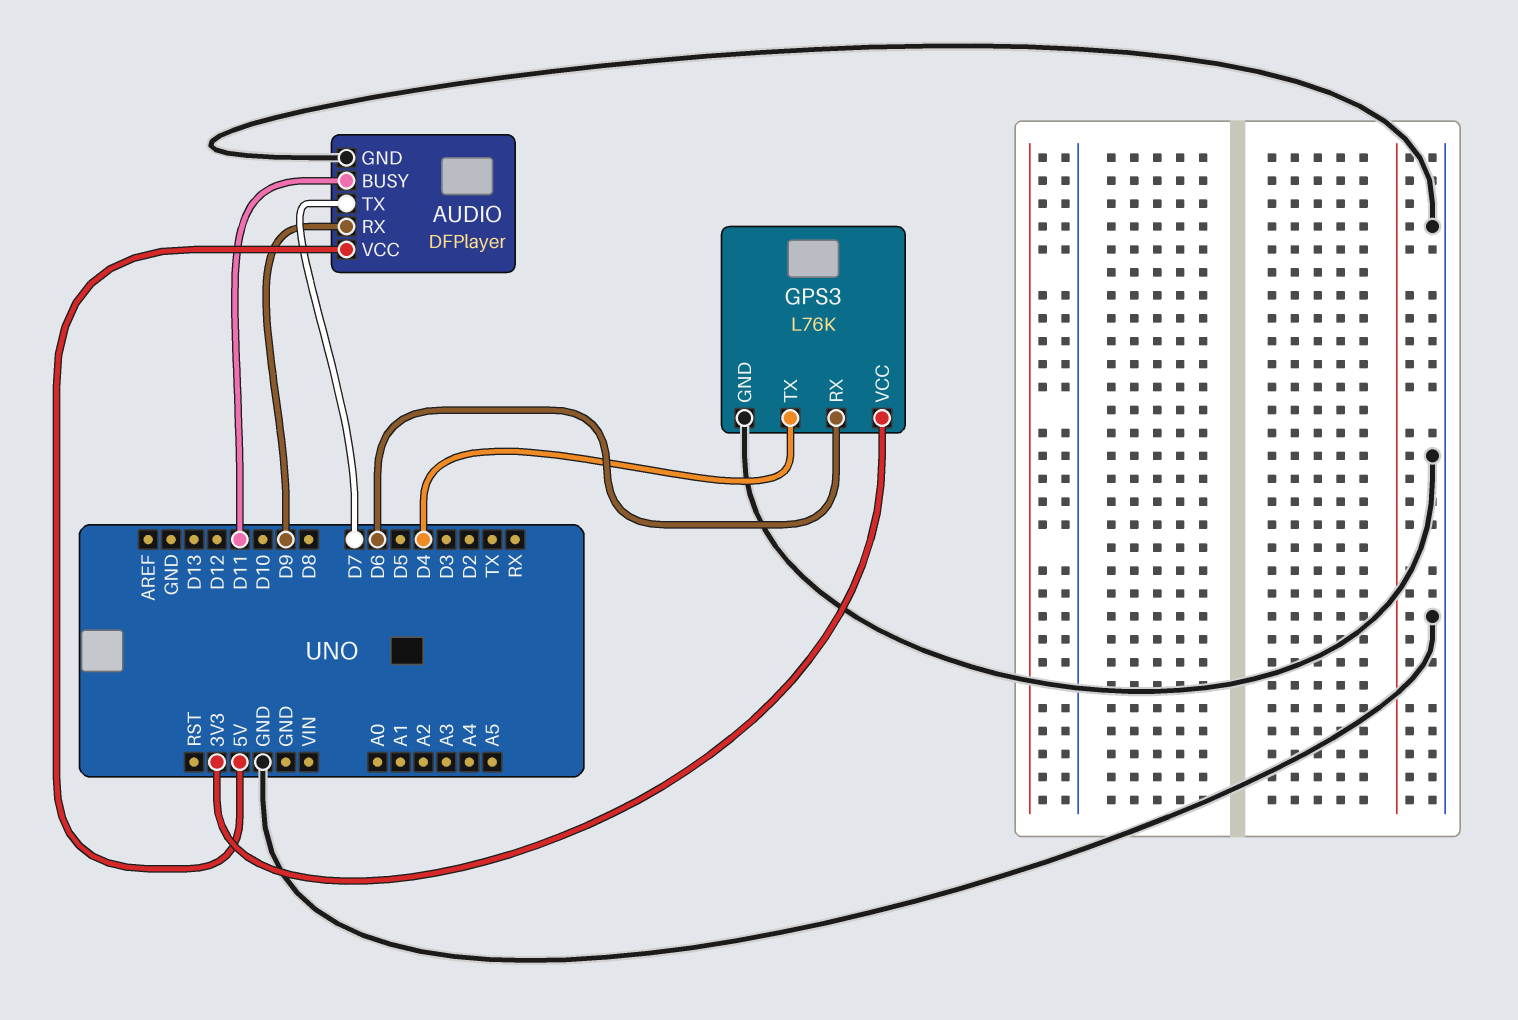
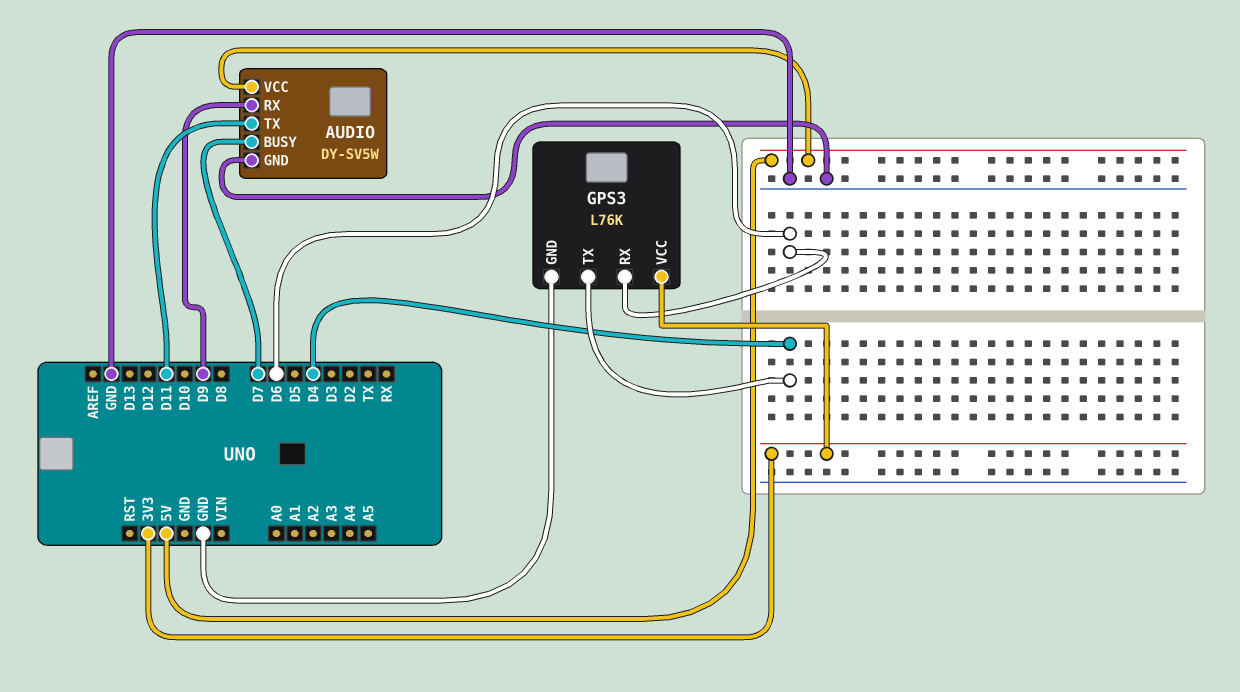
AUDIO: DFPlayer -> DY-SV5W
AUDIO pin BUSY: D11 -> D7
AUDIO pin TX: D7 -> D11

